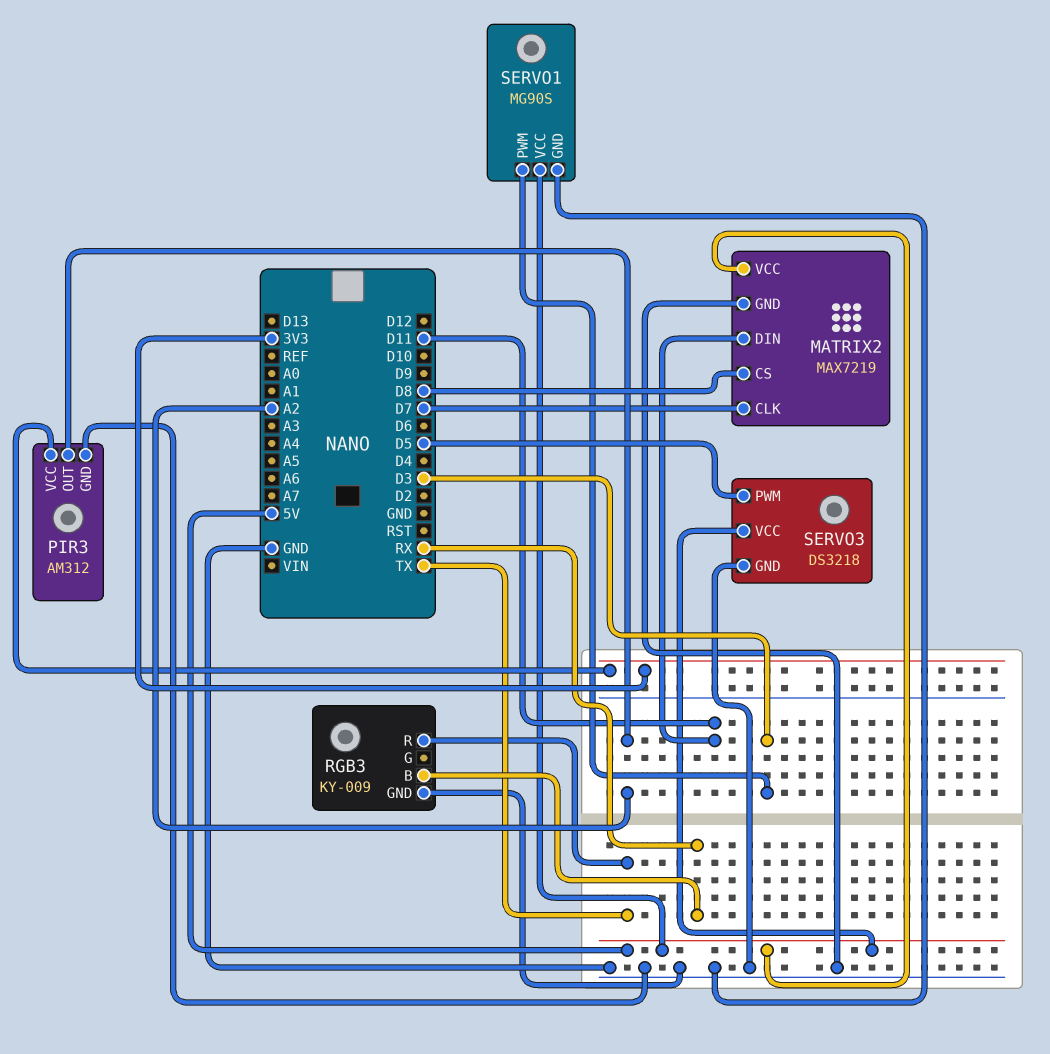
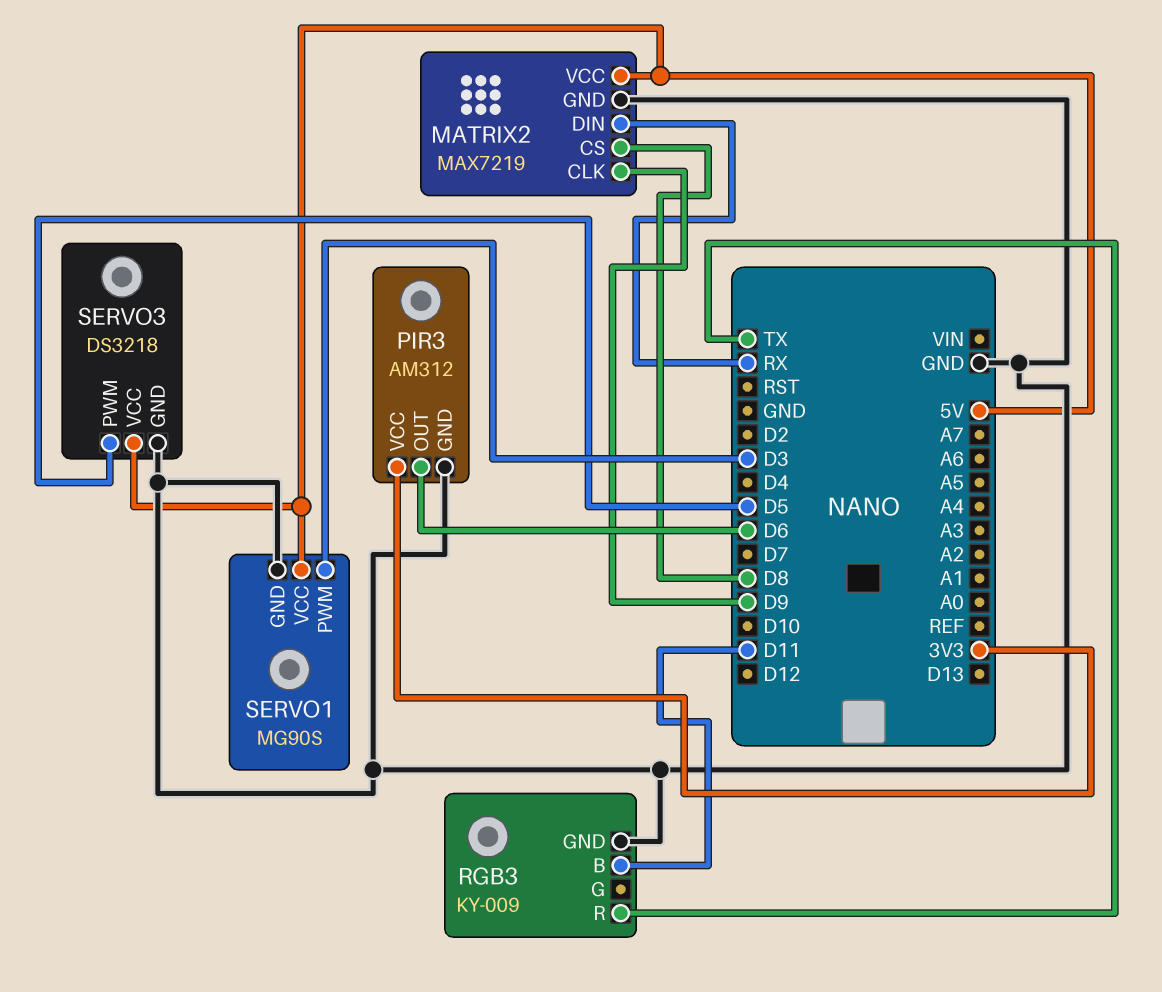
MATRIX2 pin CLK: D7 -> D9
MATRIX2 pin DIN: D11 -> RX
PIR3 pin OUT: A2 -> D6
RGB3 pin B: RX -> D11

